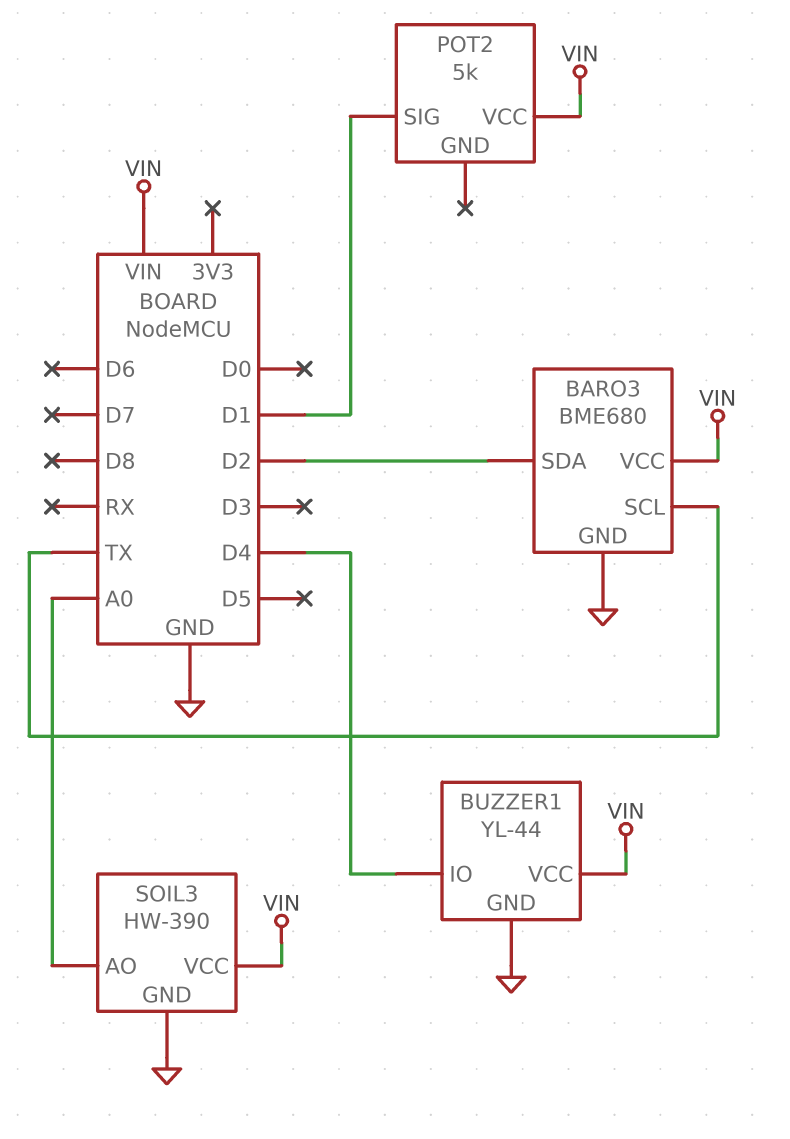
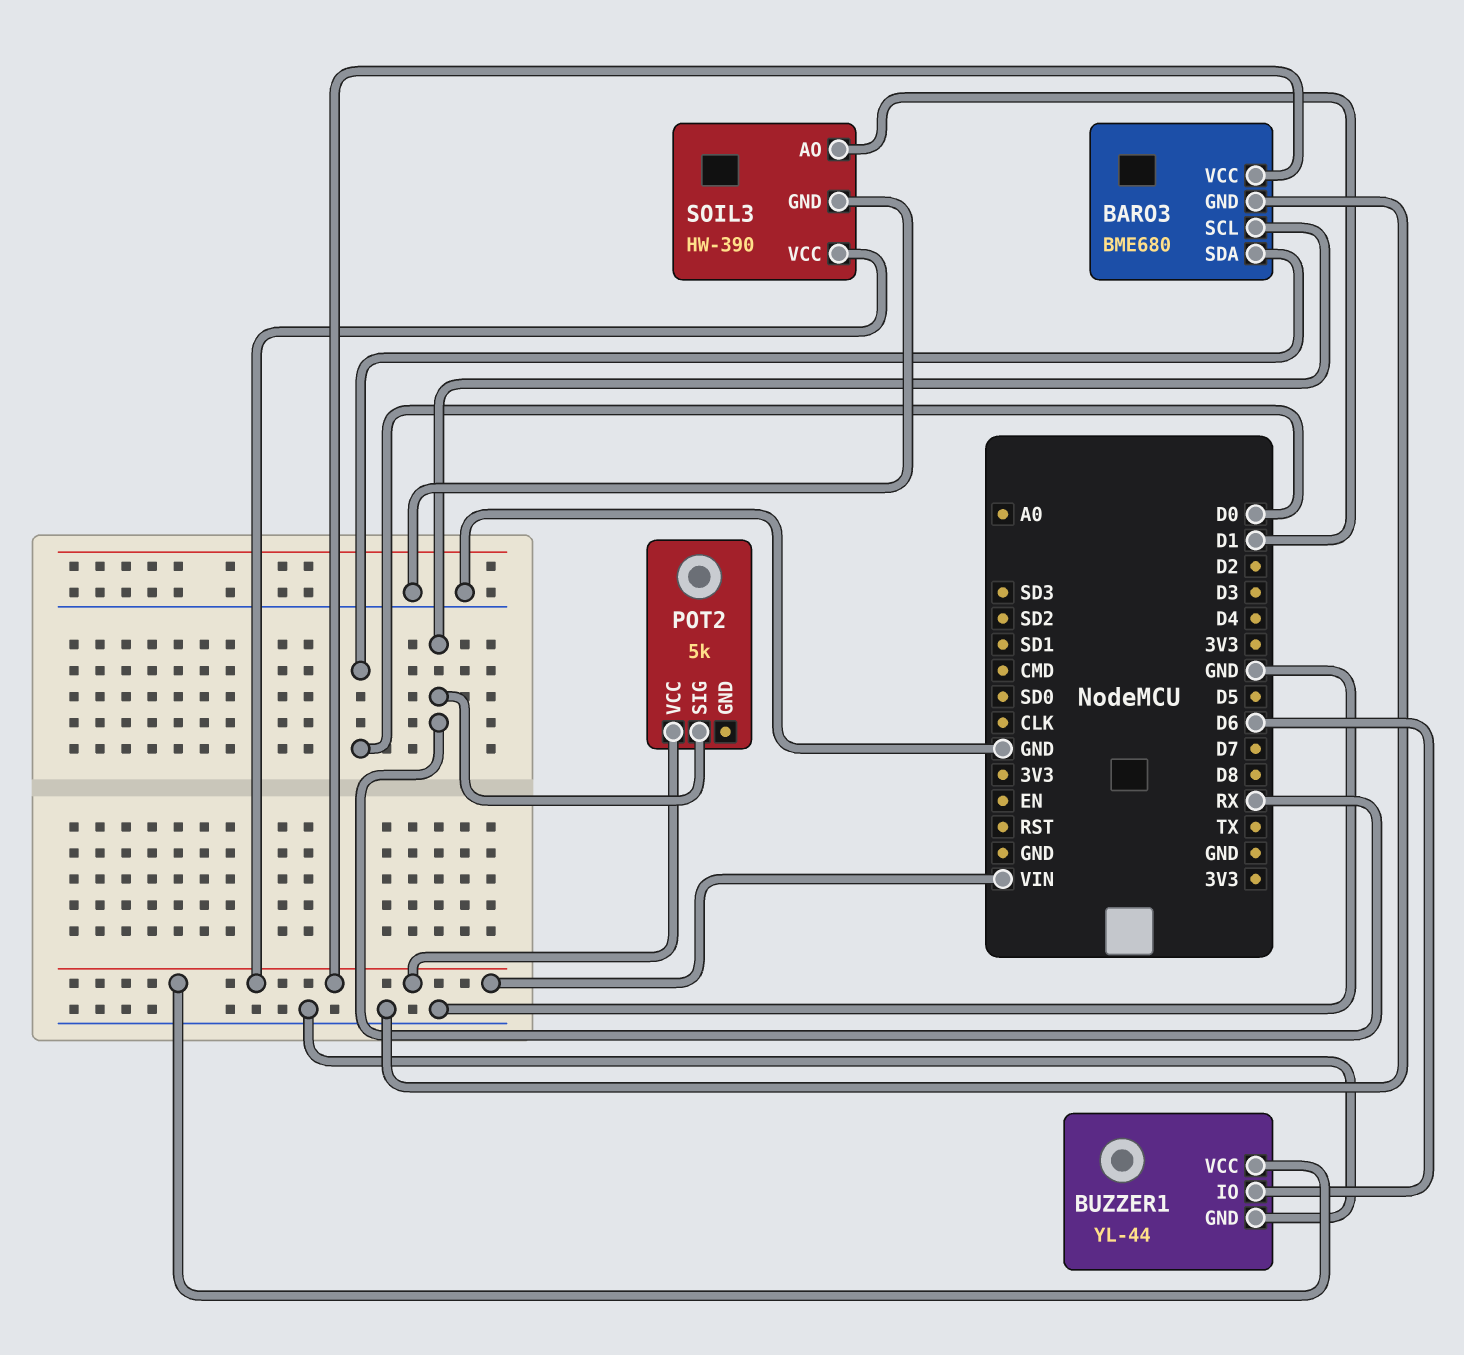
BARO3 pin SCL: TX -> RX
BARO3 pin SDA: D2 -> D0
BUZZER1 pin IO: D4 -> D6
POT2 pin SIG: D1 -> RX
SOIL3 pin AO: A0 -> D1

